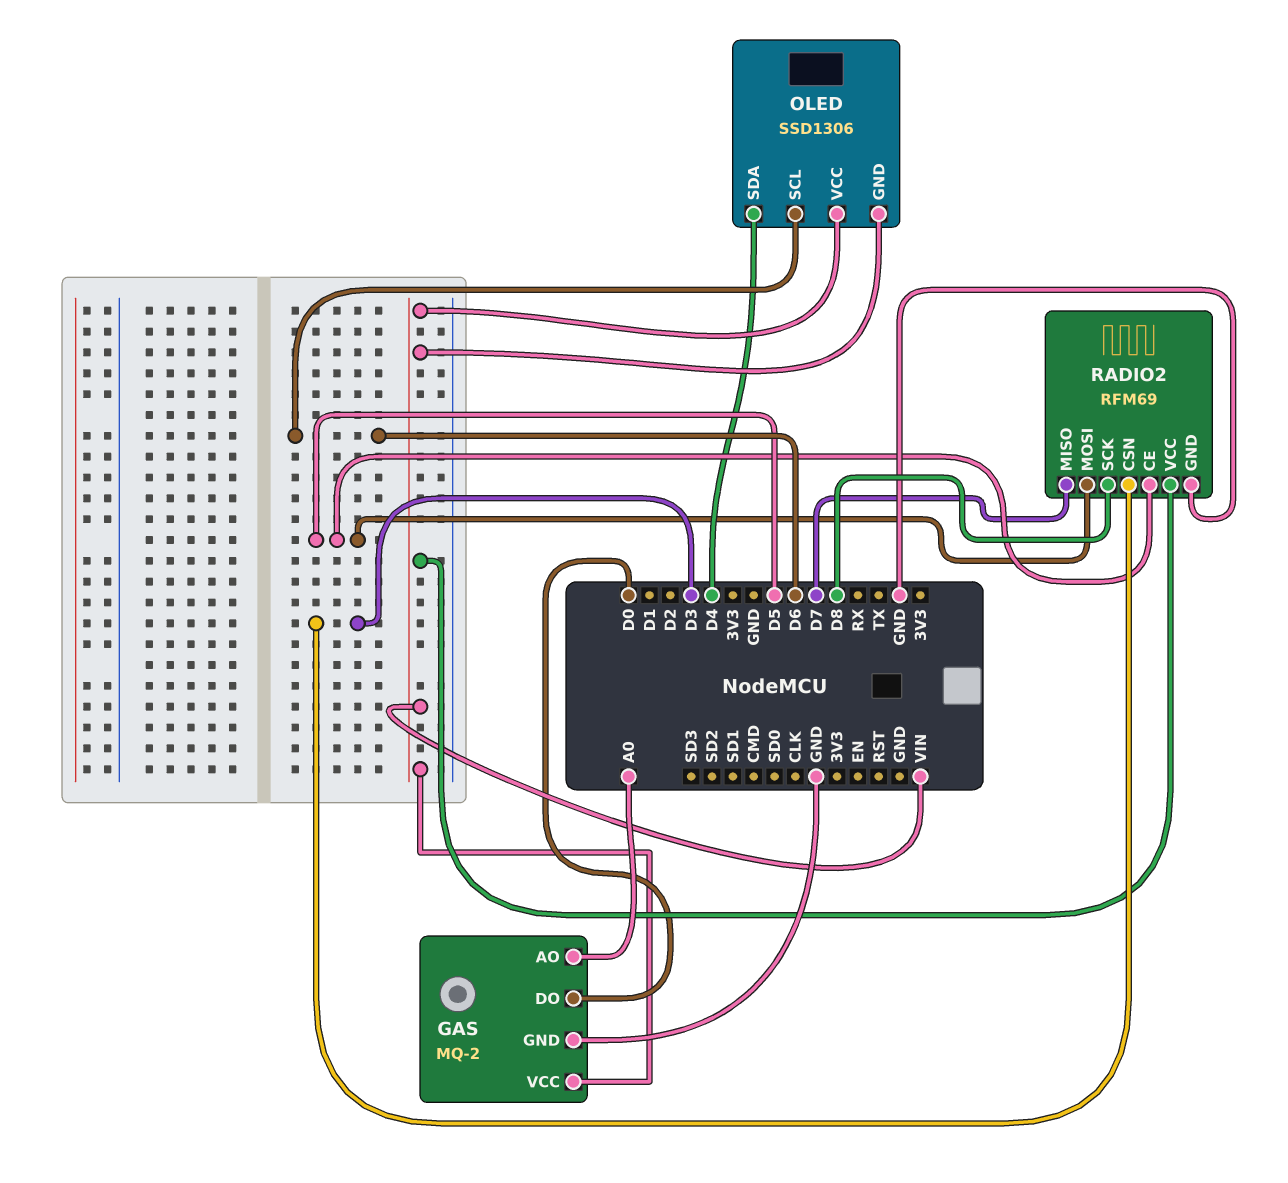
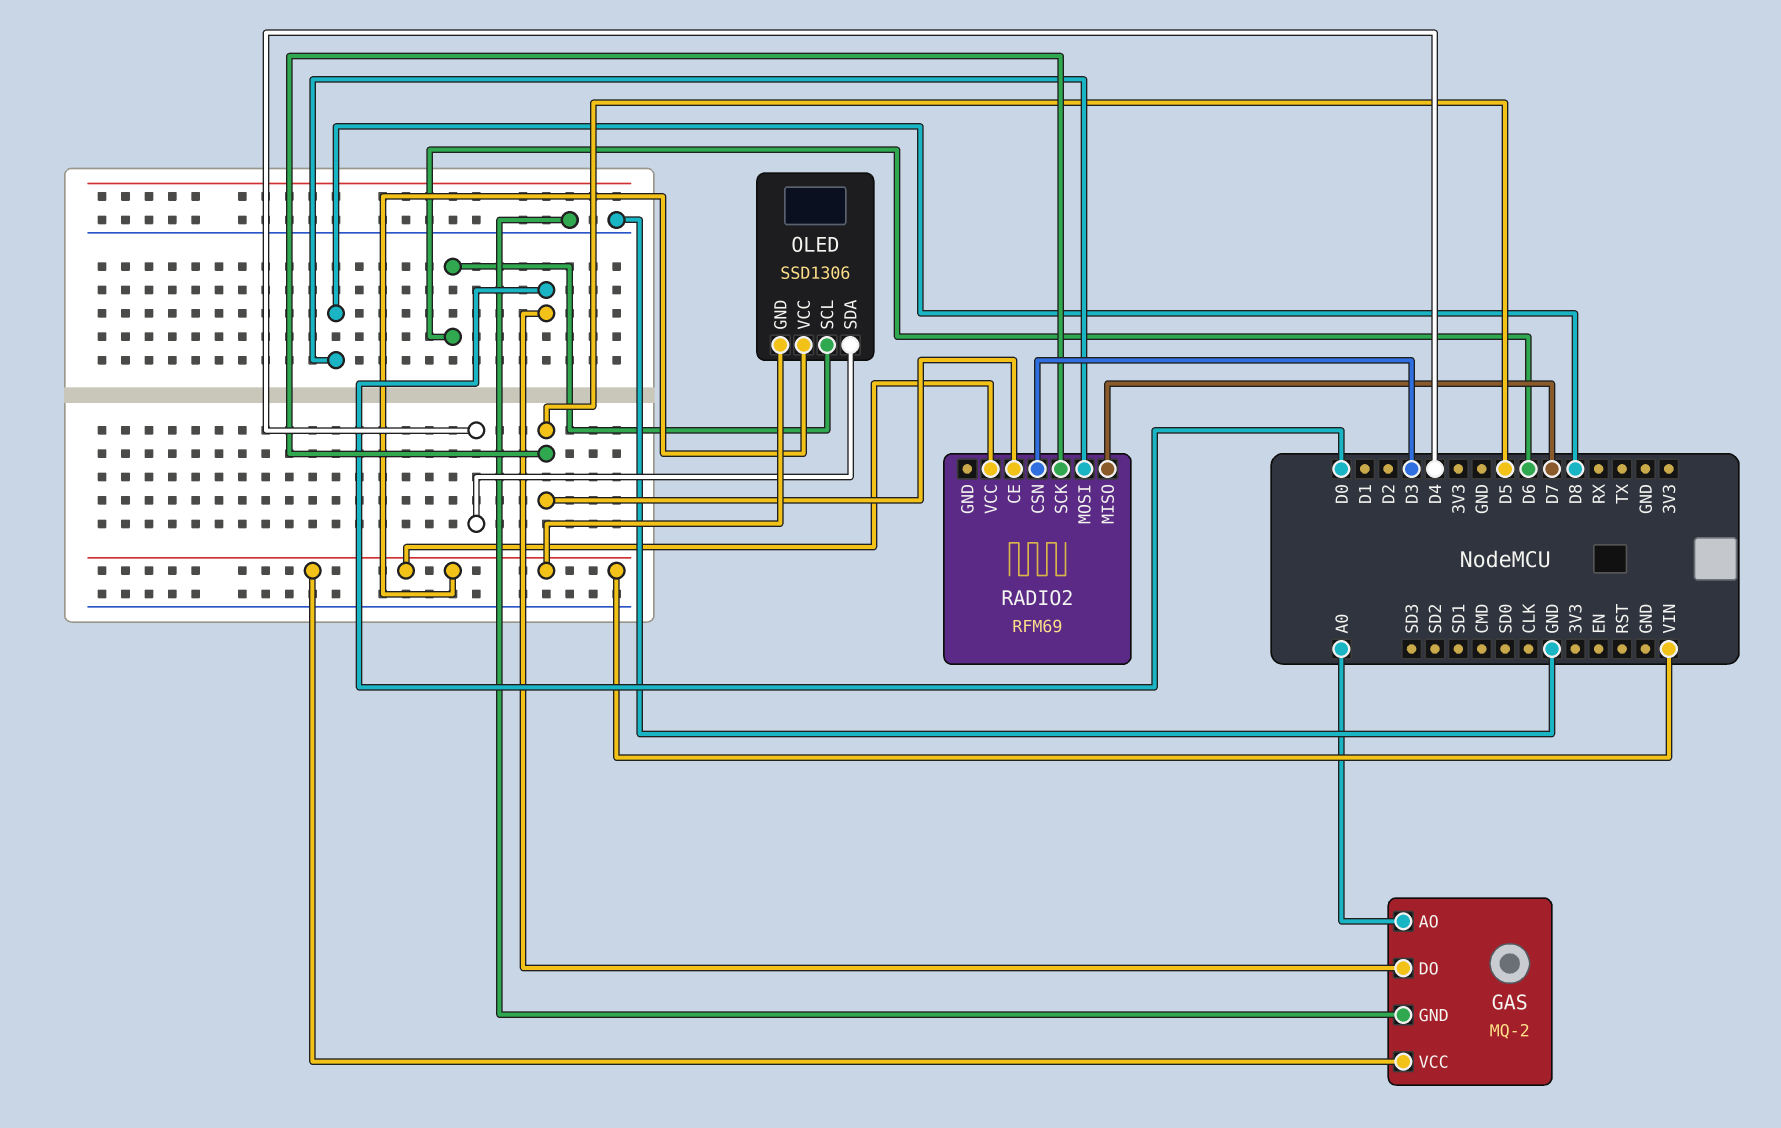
RADIO2 pin GND: GND -> none
RADIO2 pin MOSI: D5 -> D8
RADIO2 pin SCK: D8 -> D5

